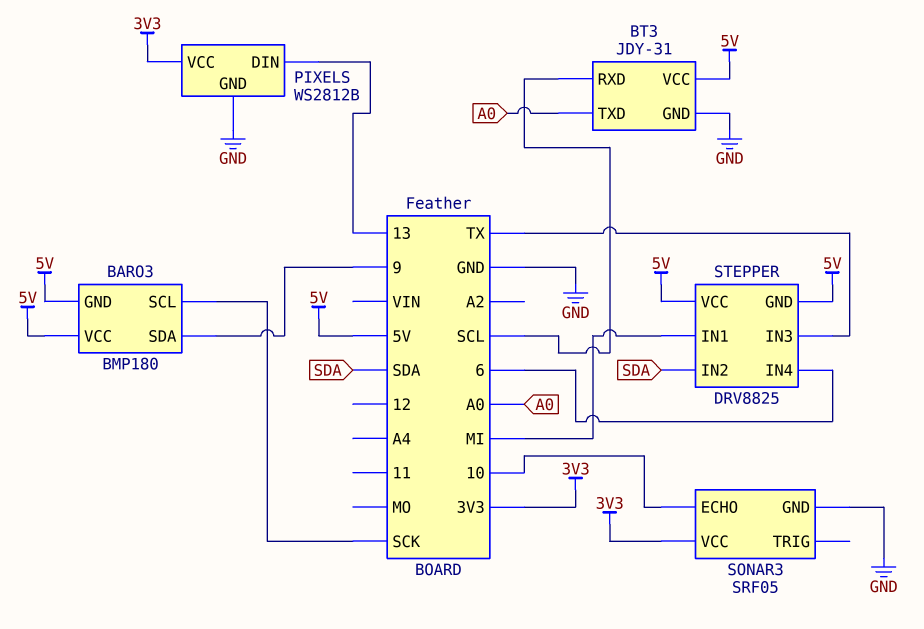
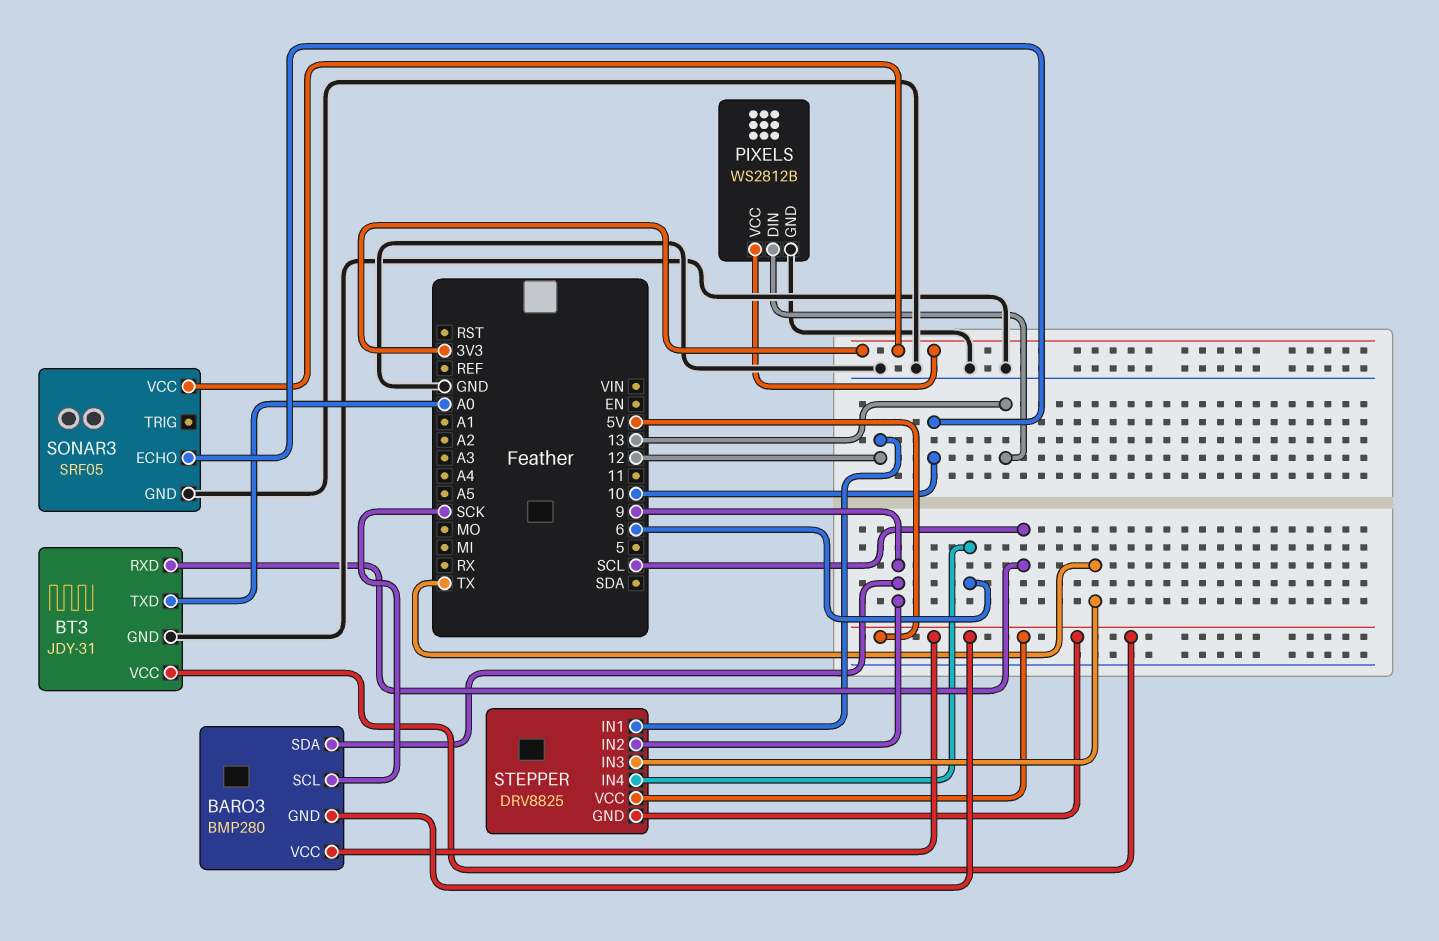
BARO3: BMP180 -> BMP280
STEPPER pin IN1: MI -> 12
STEPPER pin IN2: SDA -> 9

